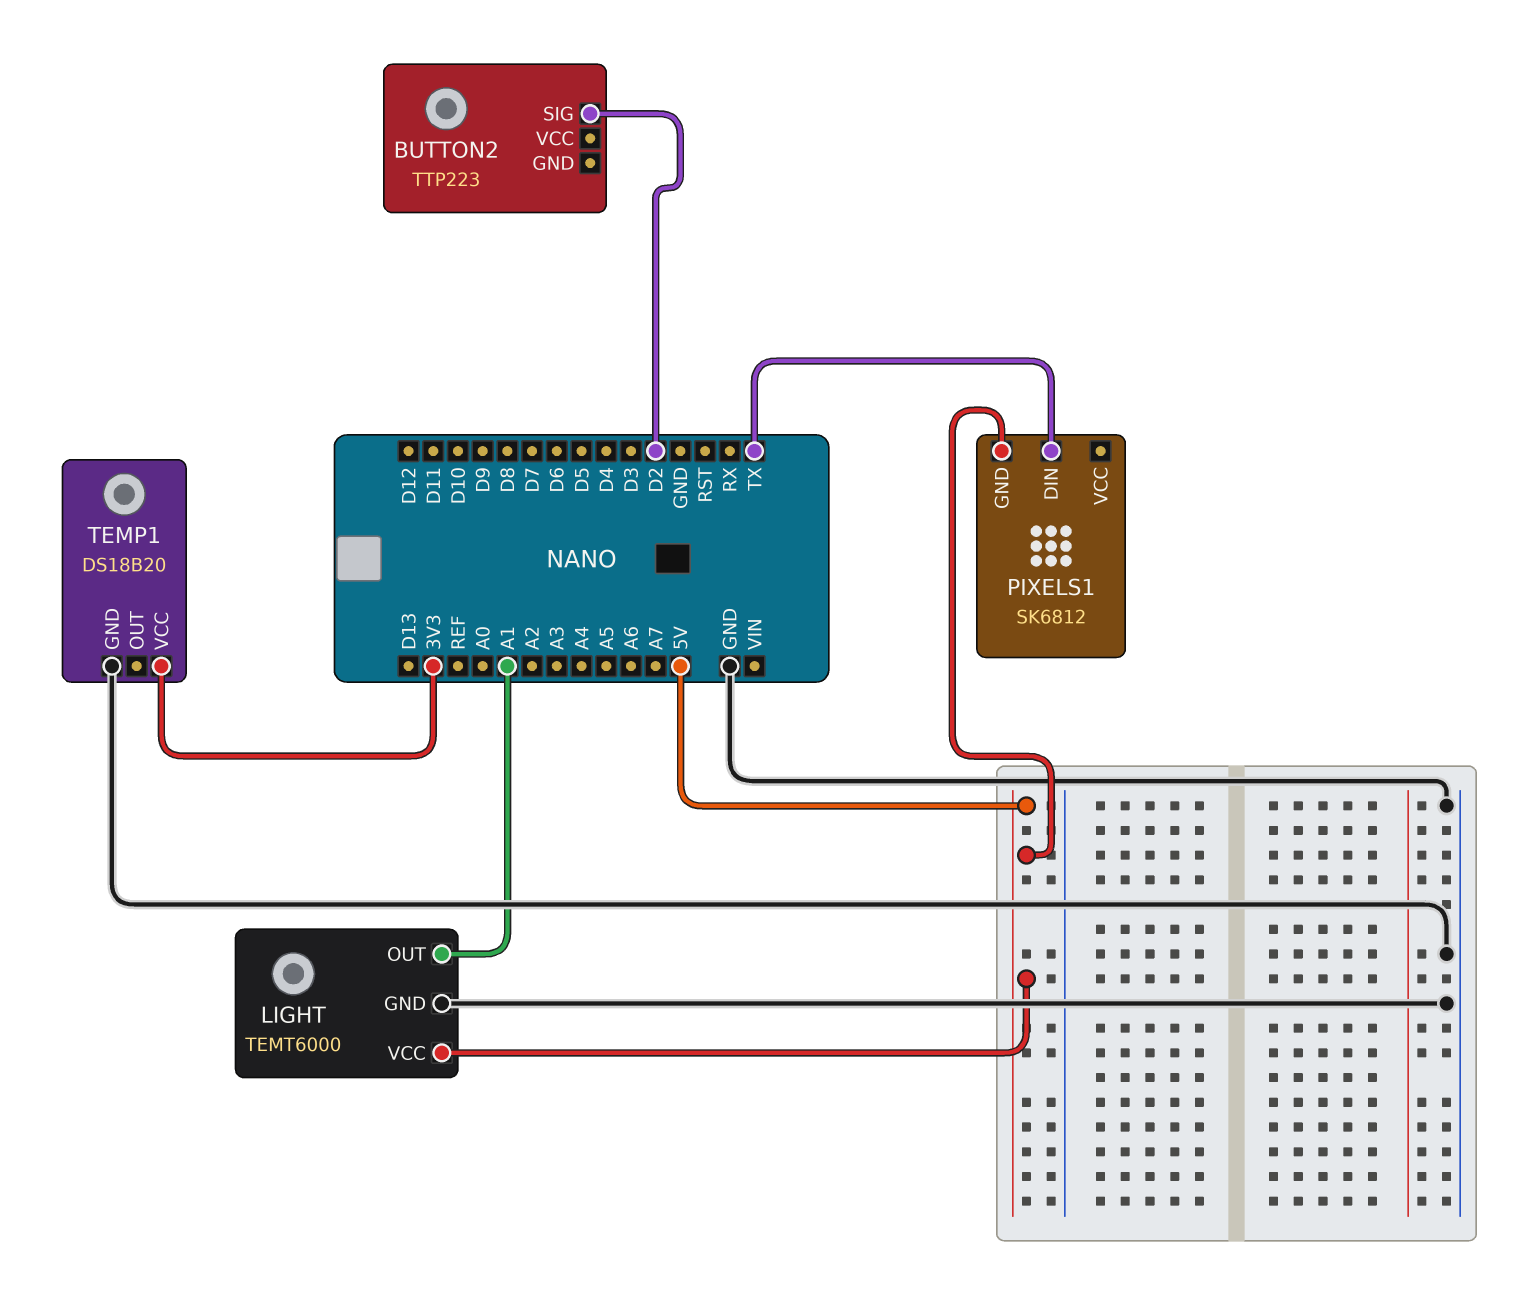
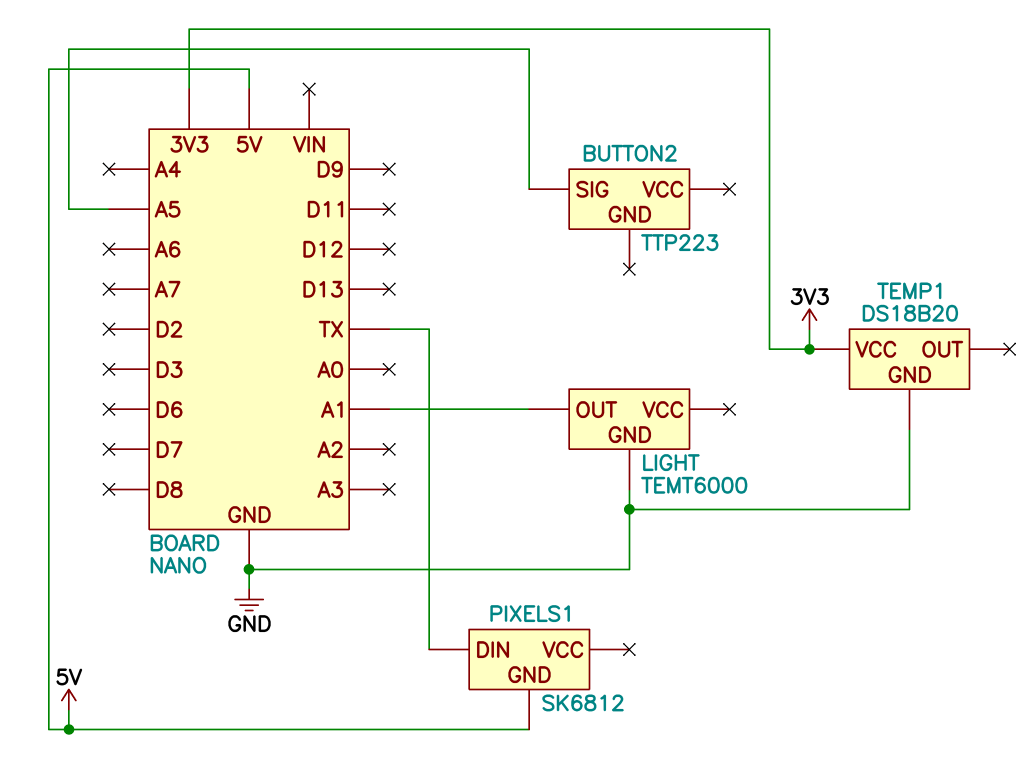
BUTTON2 pin SIG: D2 -> A5
LIGHT pin VCC: 5V -> none

